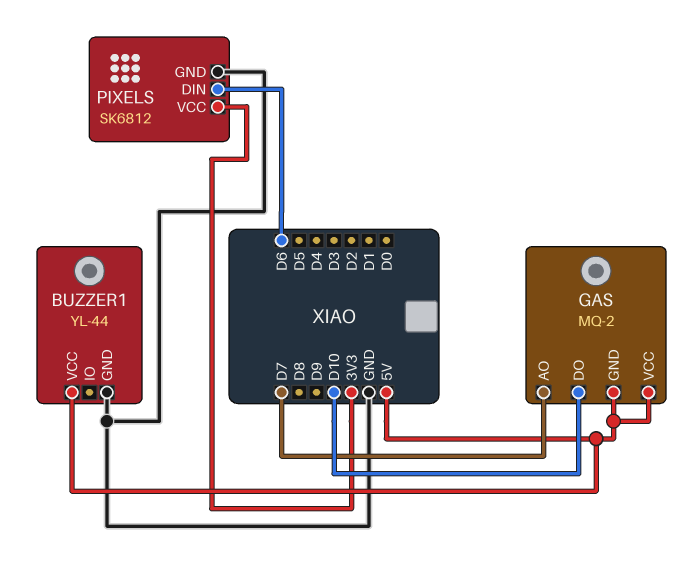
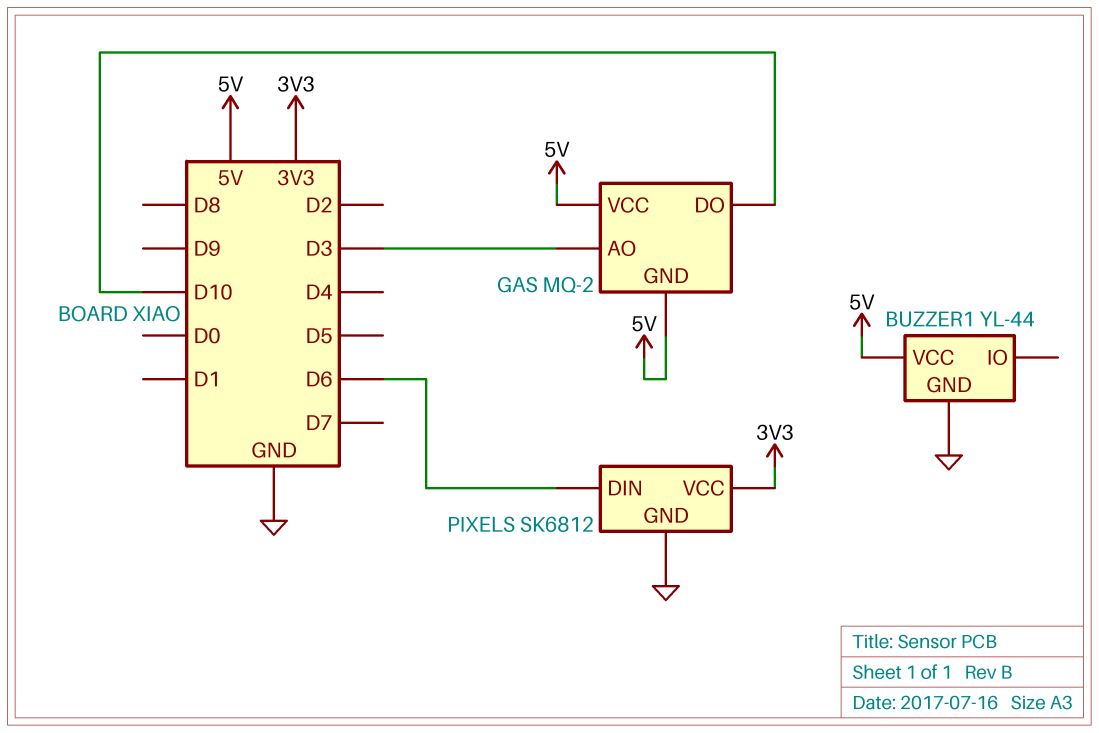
GAS pin AO: D7 -> D3

